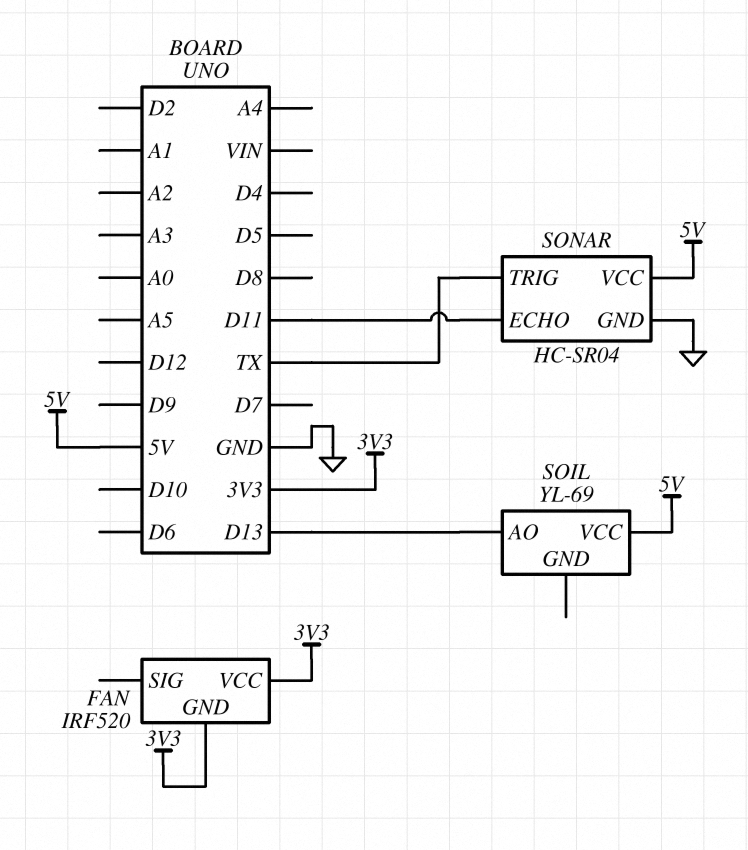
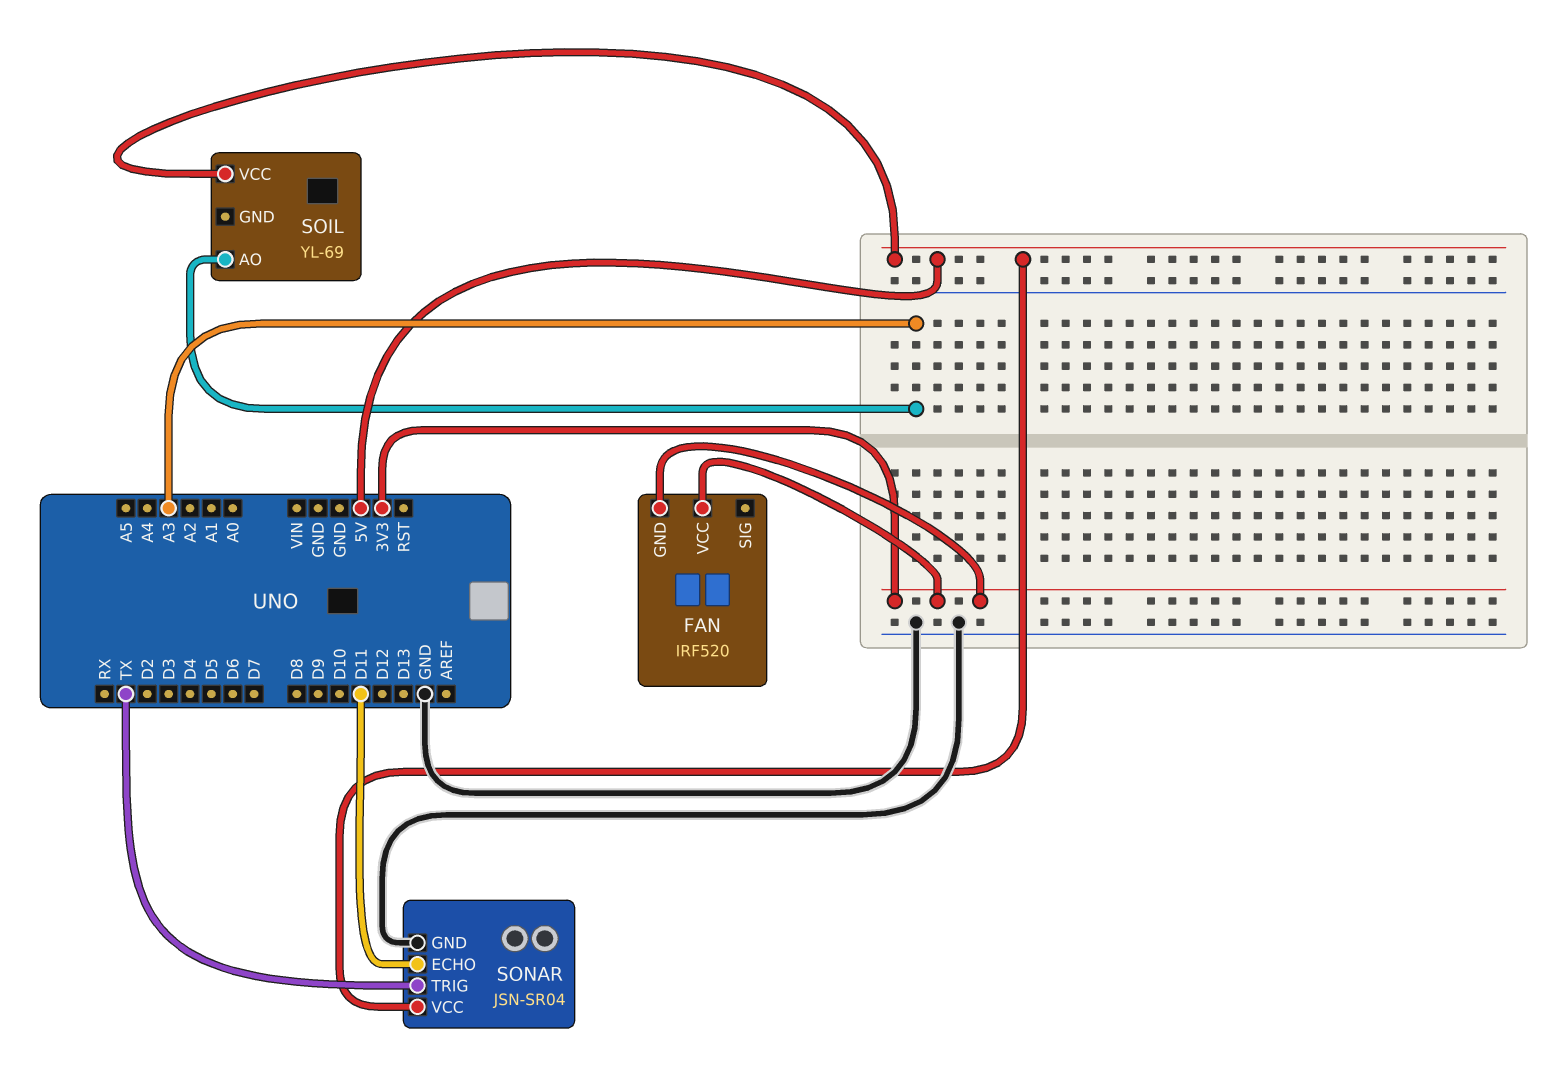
SOIL pin AO: D13 -> A3
SONAR: HC-SR04 -> JSN-SR04

